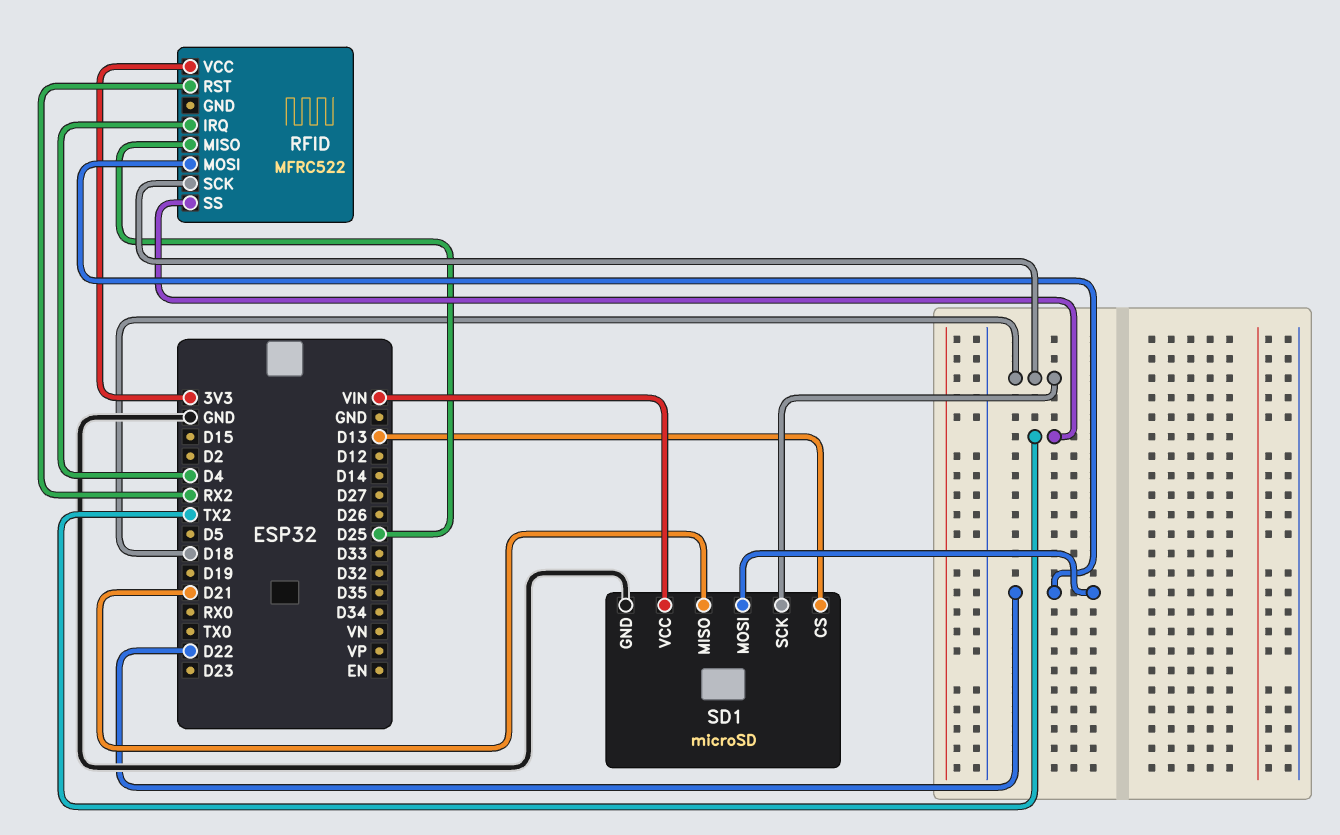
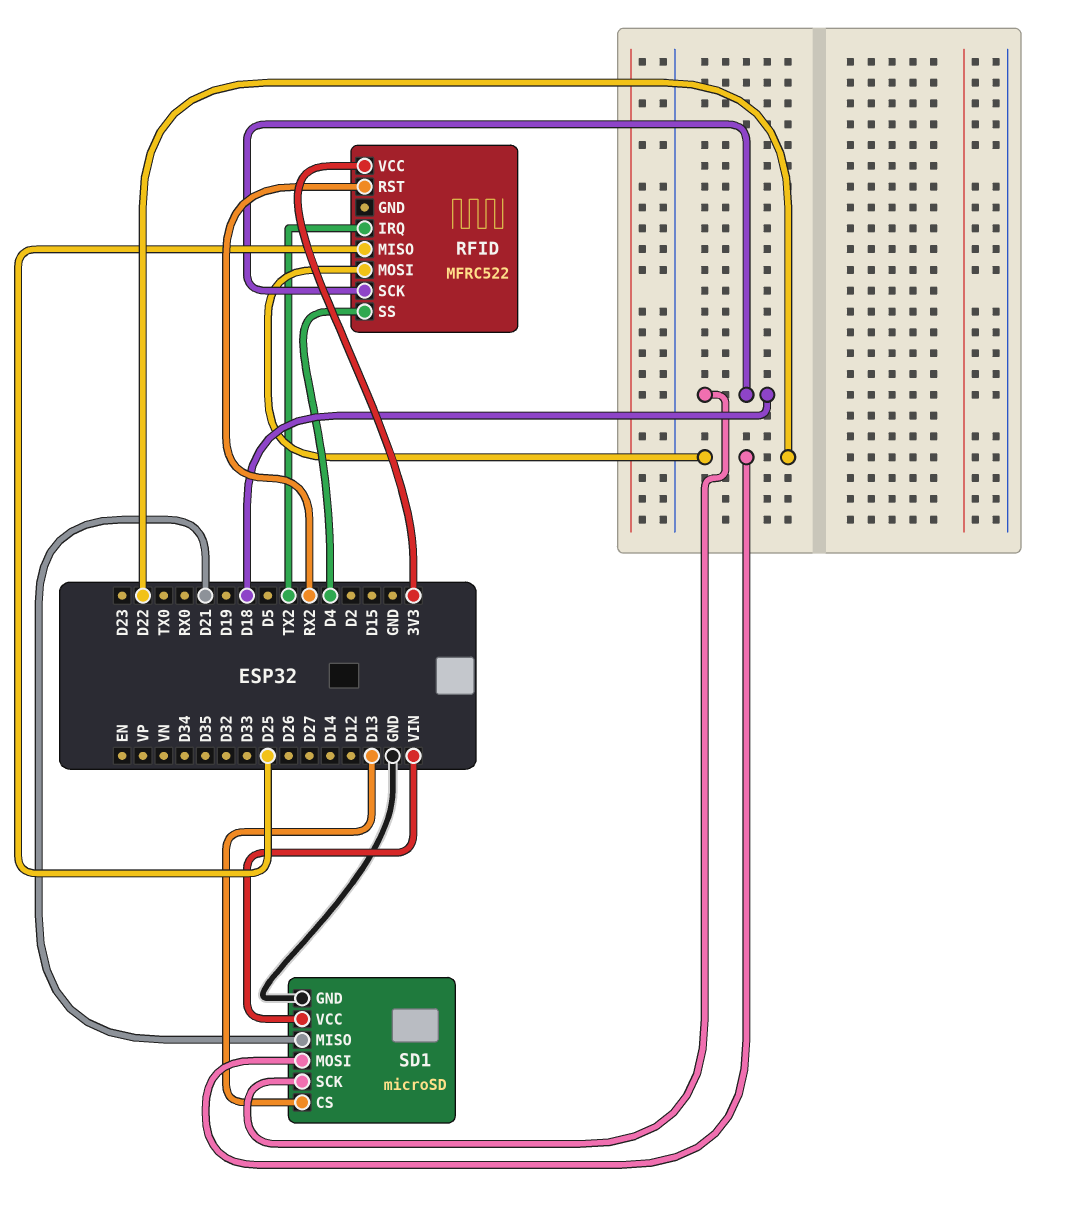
RFID pin IRQ: D4 -> TX2
RFID pin SS: TX2 -> D4

